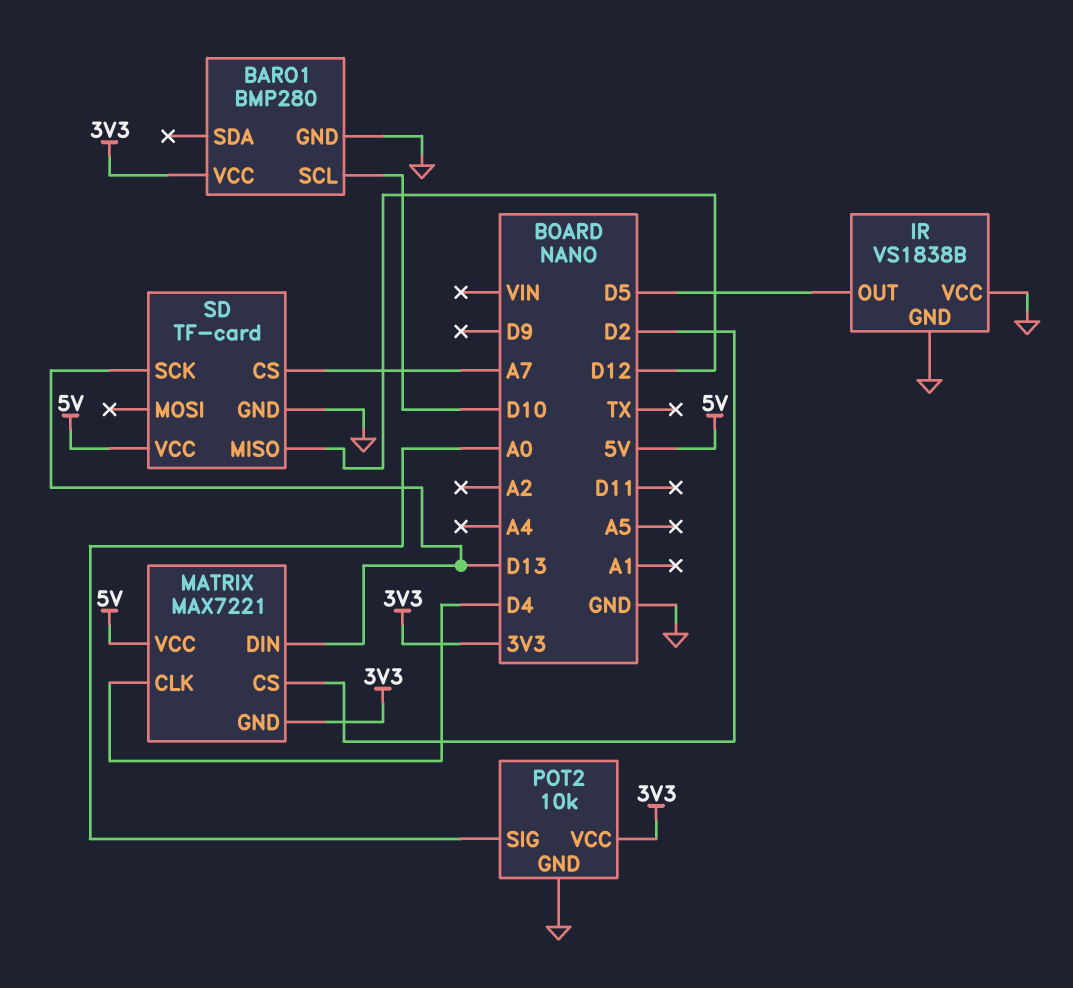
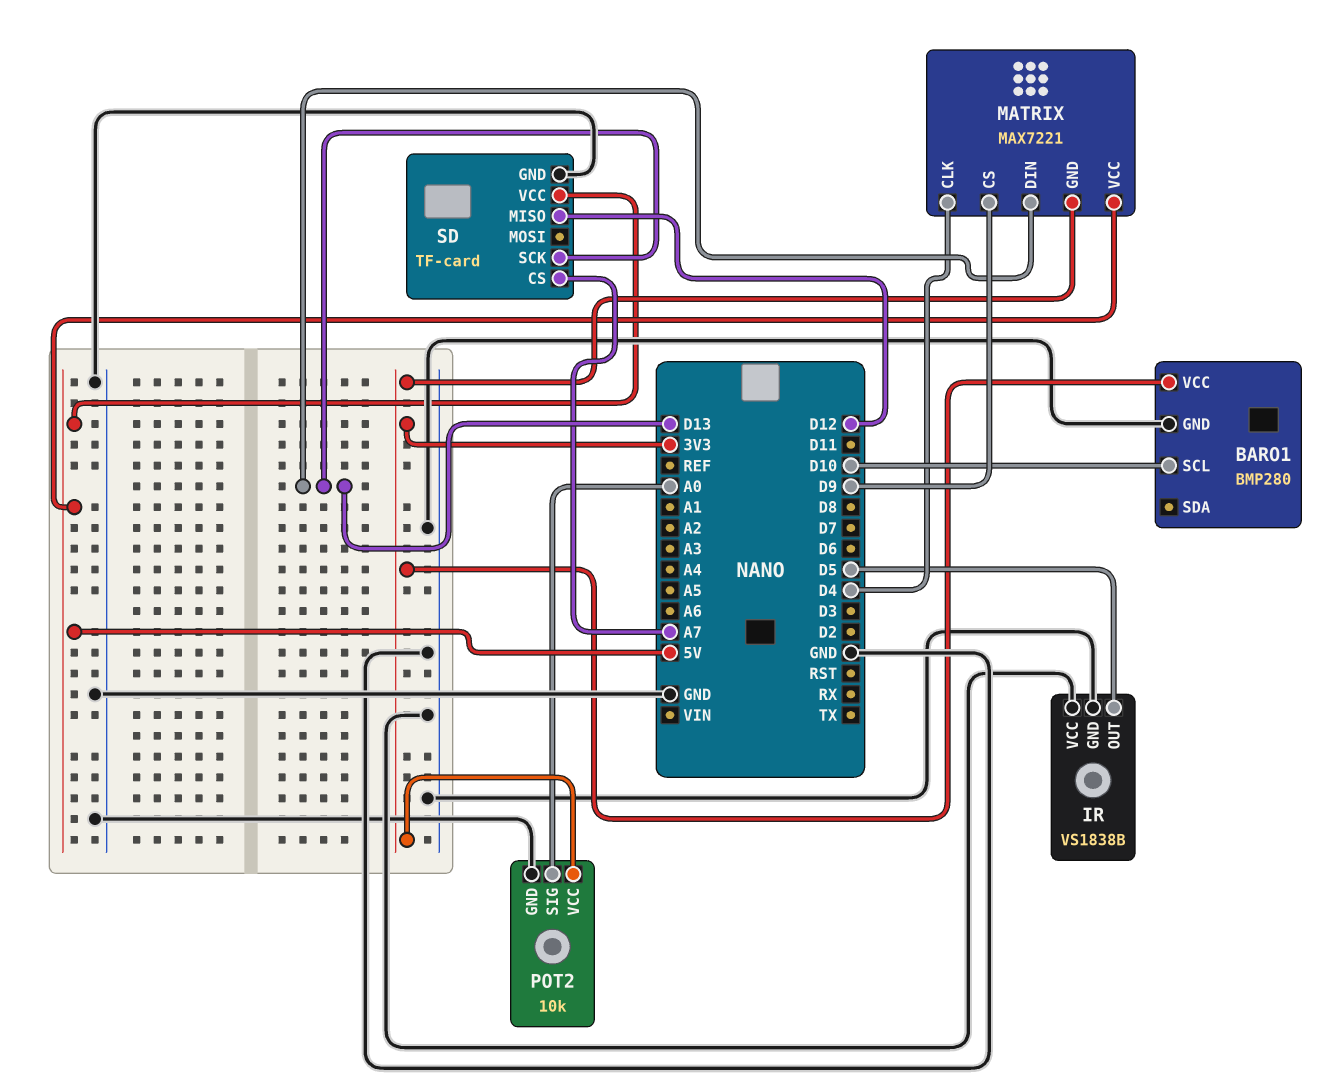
MATRIX pin CS: D2 -> D9

